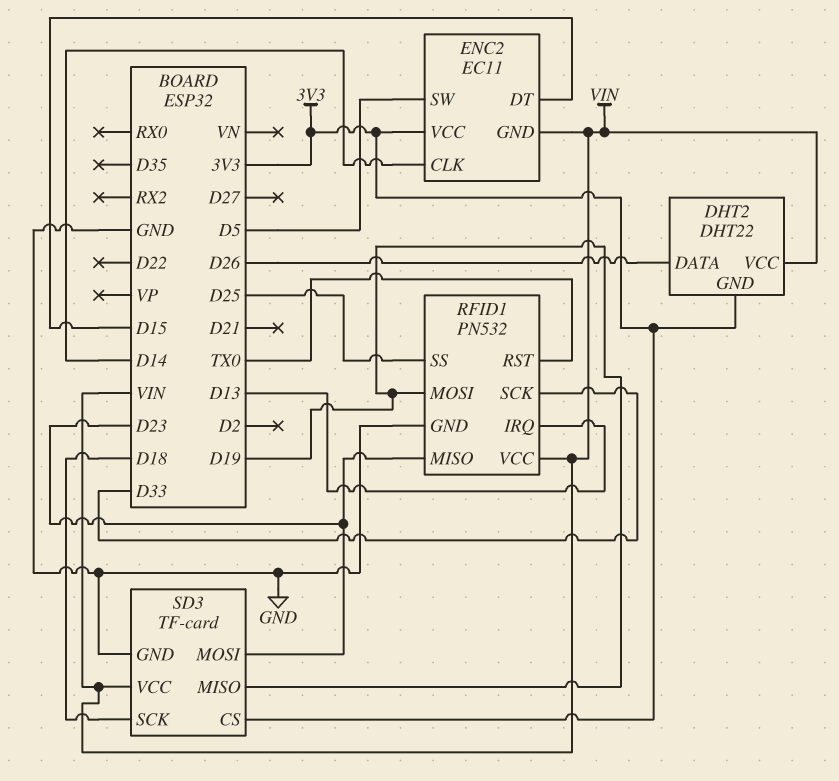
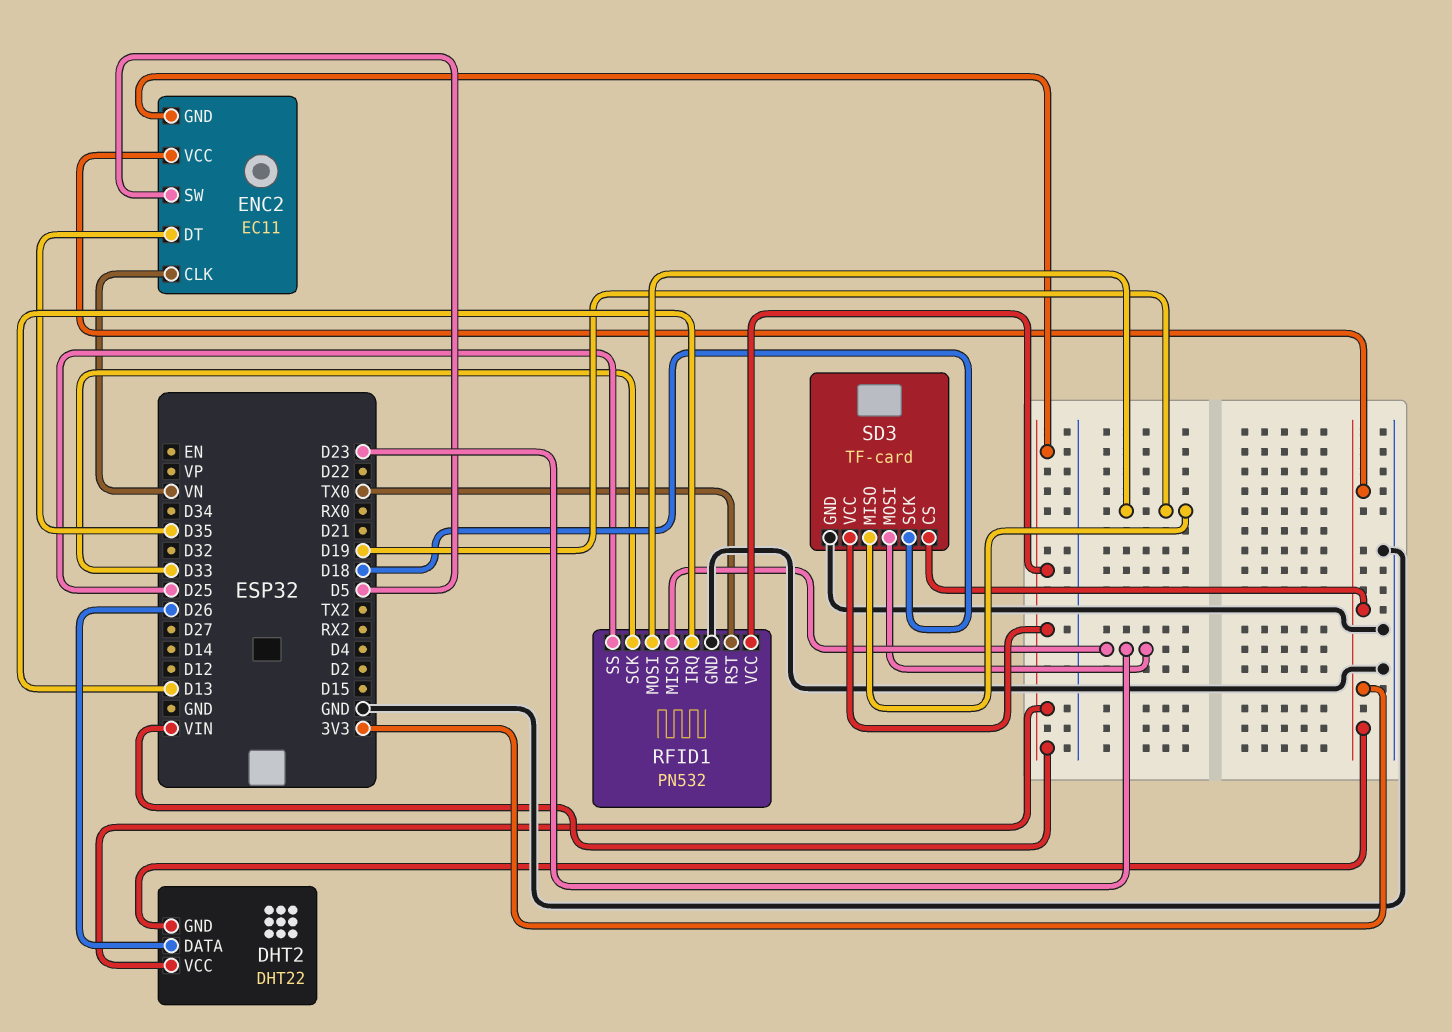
ENC2 pin CLK: D14 -> VN
ENC2 pin DT: D15 -> D35

